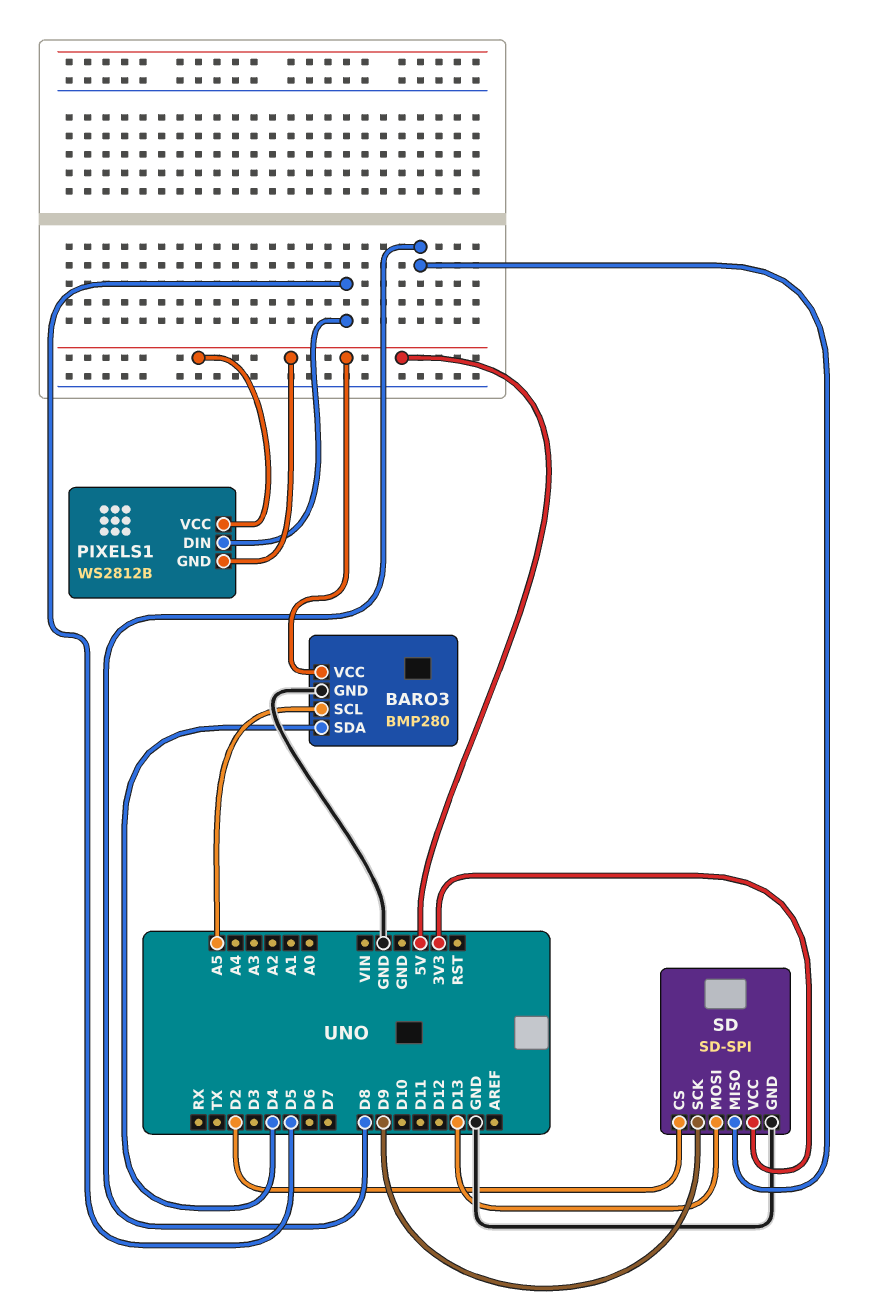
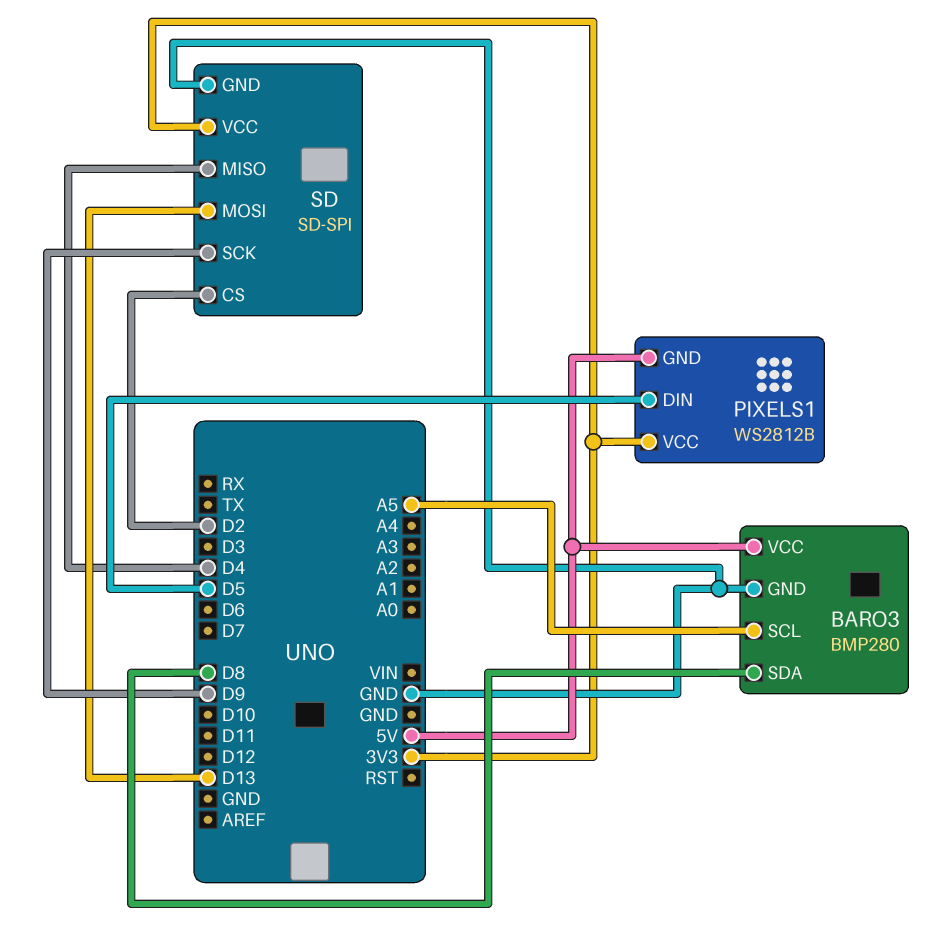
BARO3 pin SDA: D4 -> D8
PIXELS1 pin VCC: 5V -> 3V3
SD pin MISO: D8 -> D4

